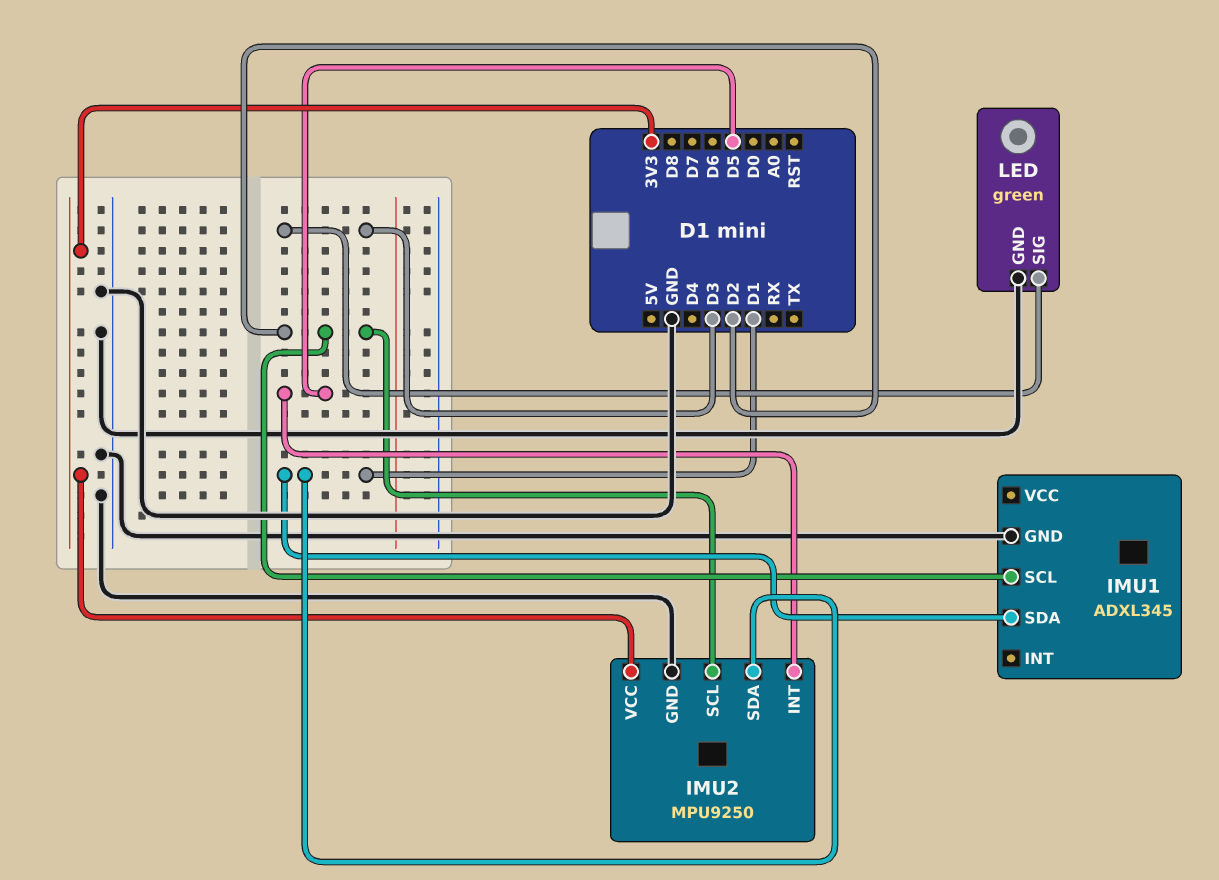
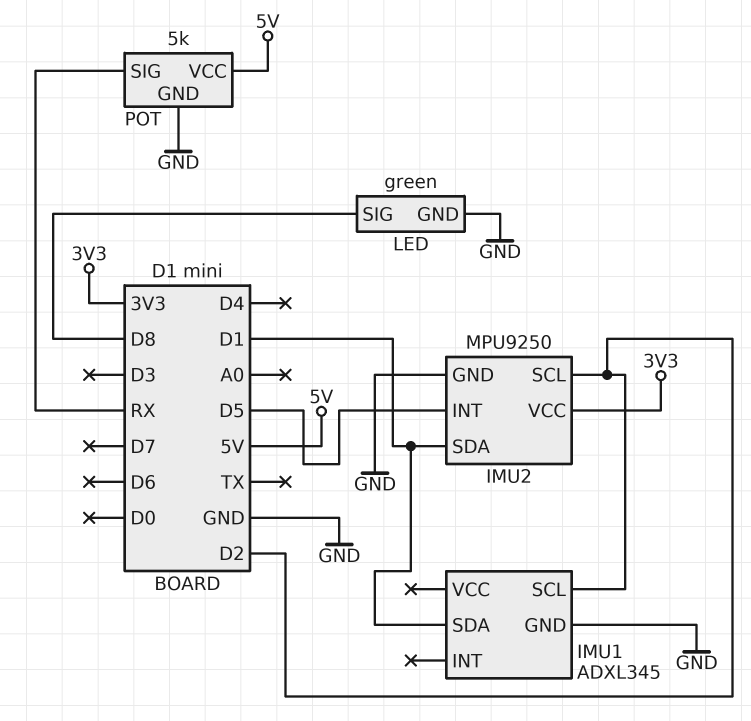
LED pin SIG: D3 -> D8
POT: none -> 5k
POT pin GND: none -> GND
POT pin SIG: none -> RX
POT pin VCC: none -> 5V

